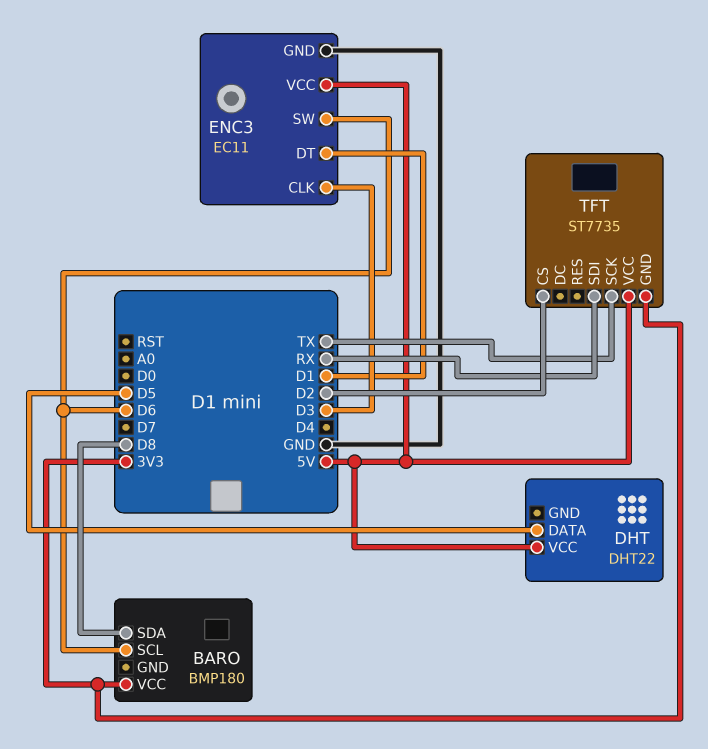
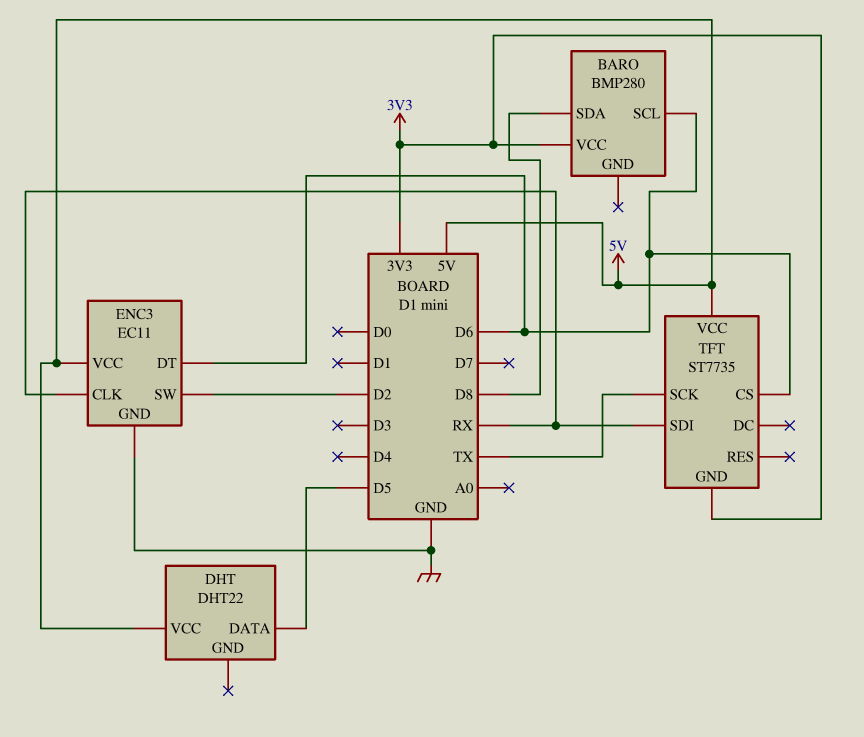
BARO: BMP180 -> BMP280
ENC3 pin CLK: D3 -> RX
ENC3 pin DT: D1 -> D6
ENC3 pin SW: D6 -> D2
TFT pin CS: D2 -> D6

